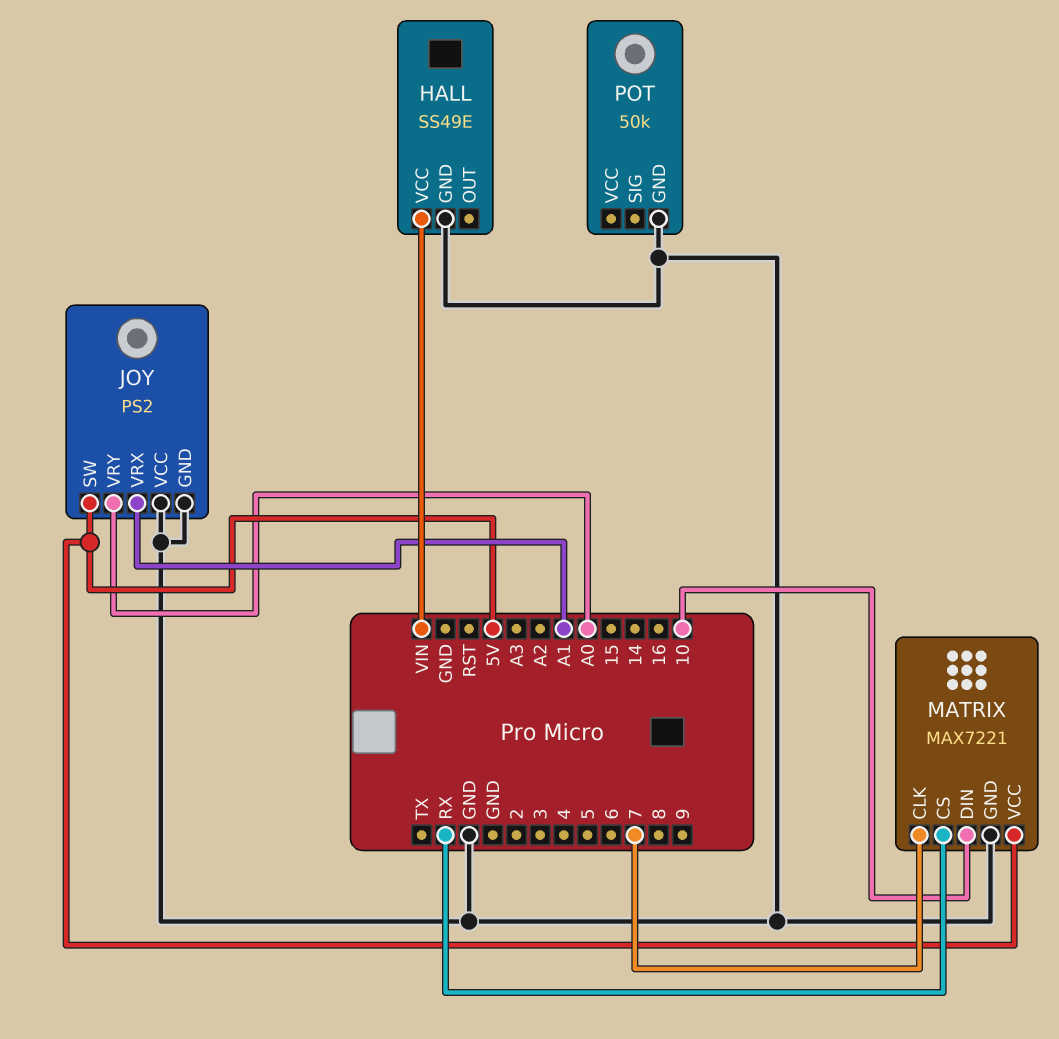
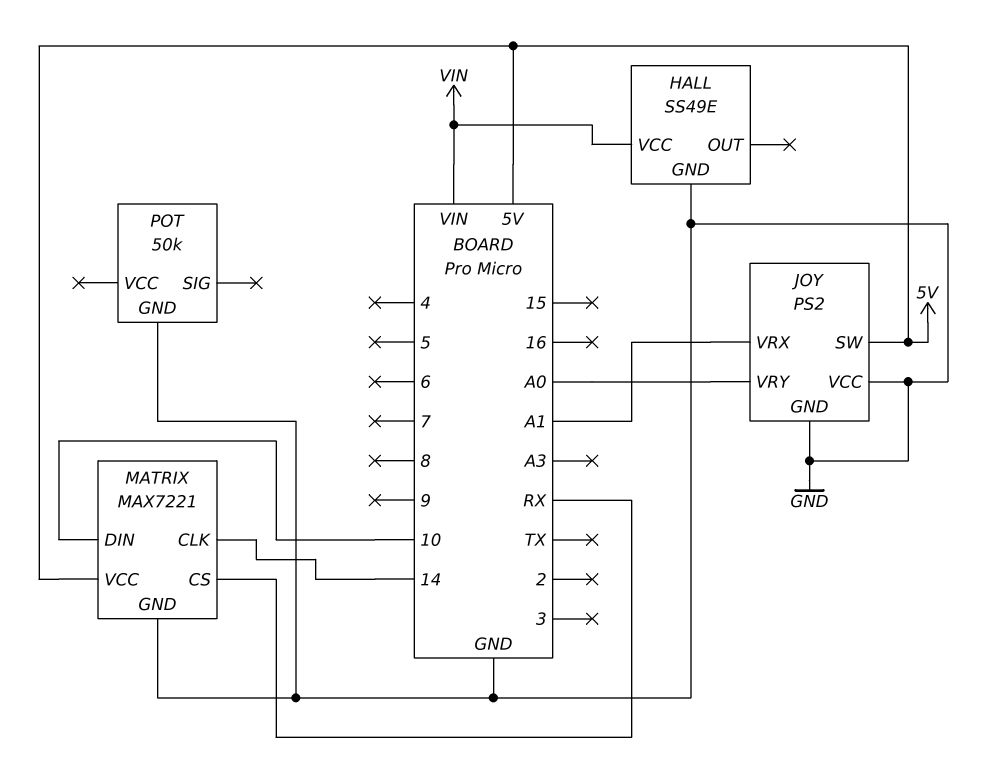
MATRIX pin CLK: 7 -> 14

